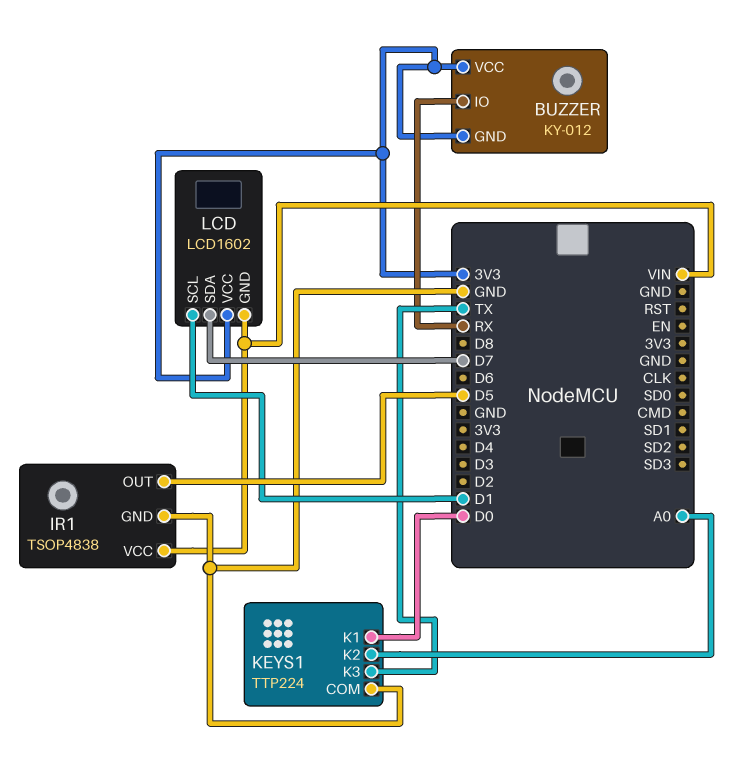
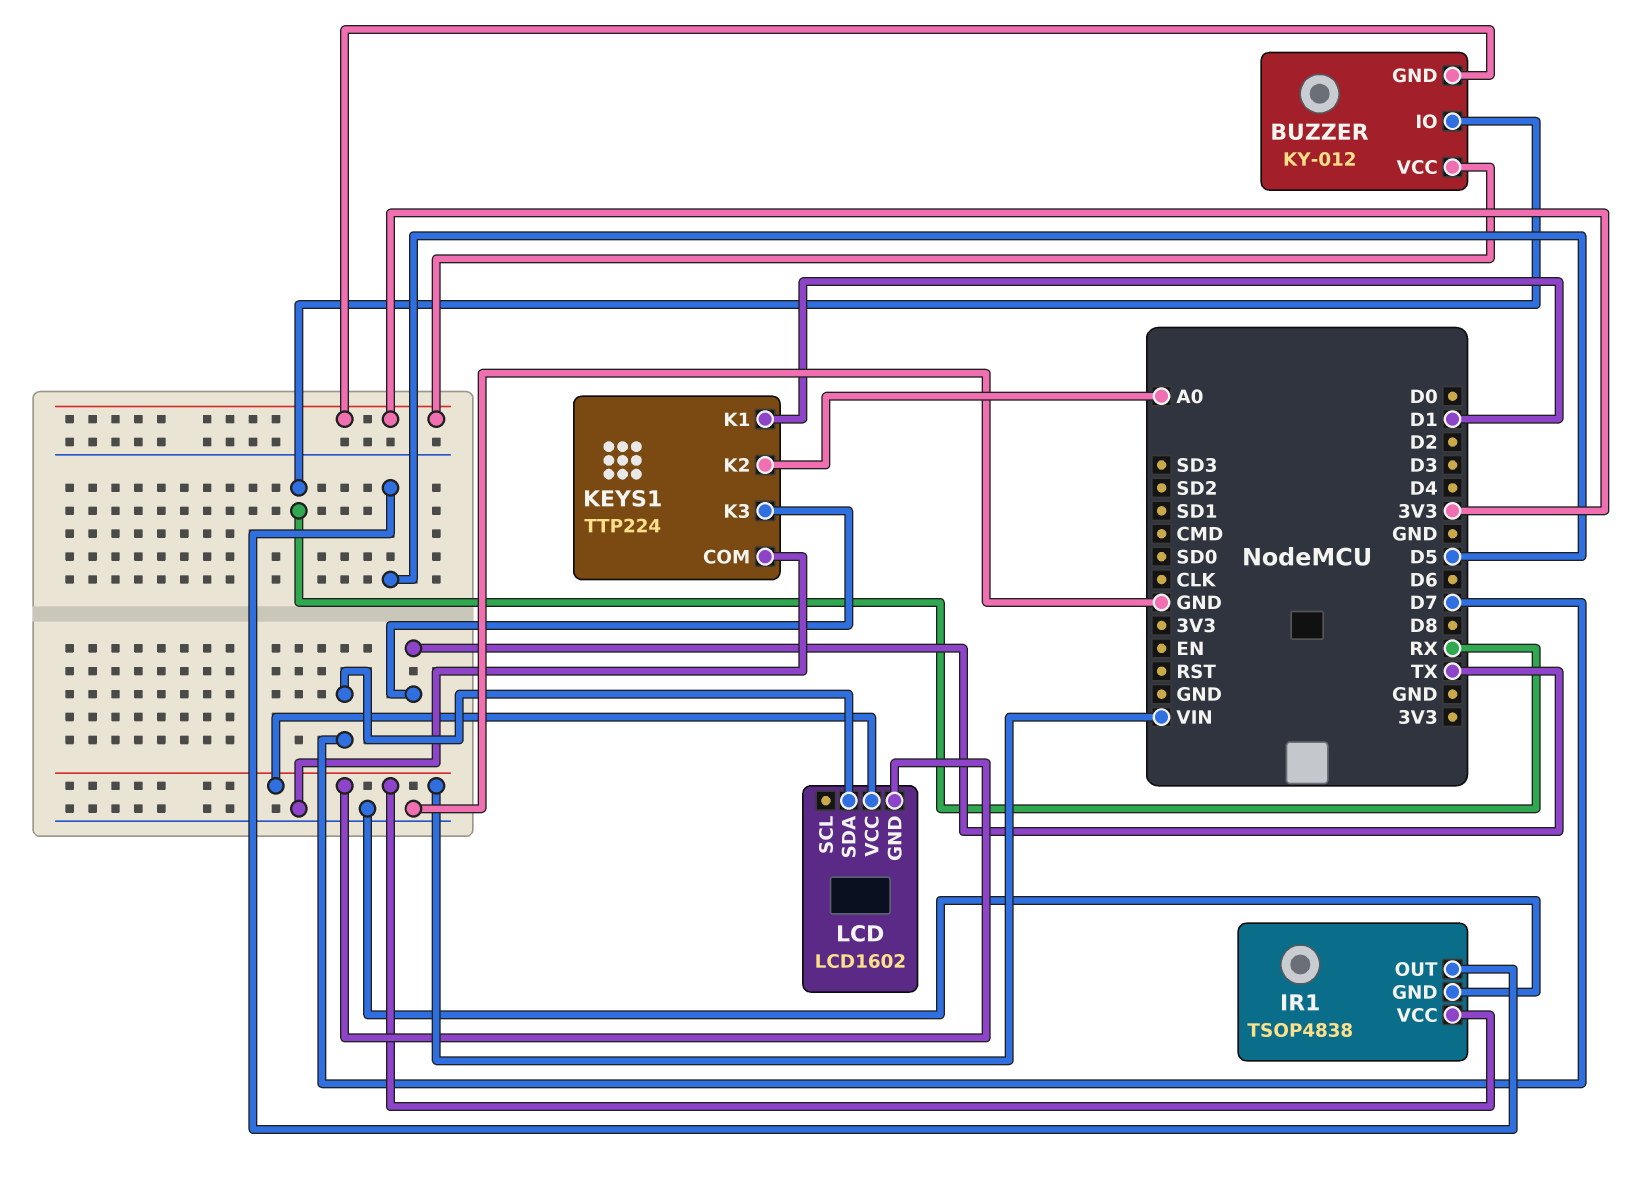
KEYS1 pin K1: D0 -> D1
LCD pin SCL: D1 -> none
LCD pin VCC: 3V3 -> VIN

